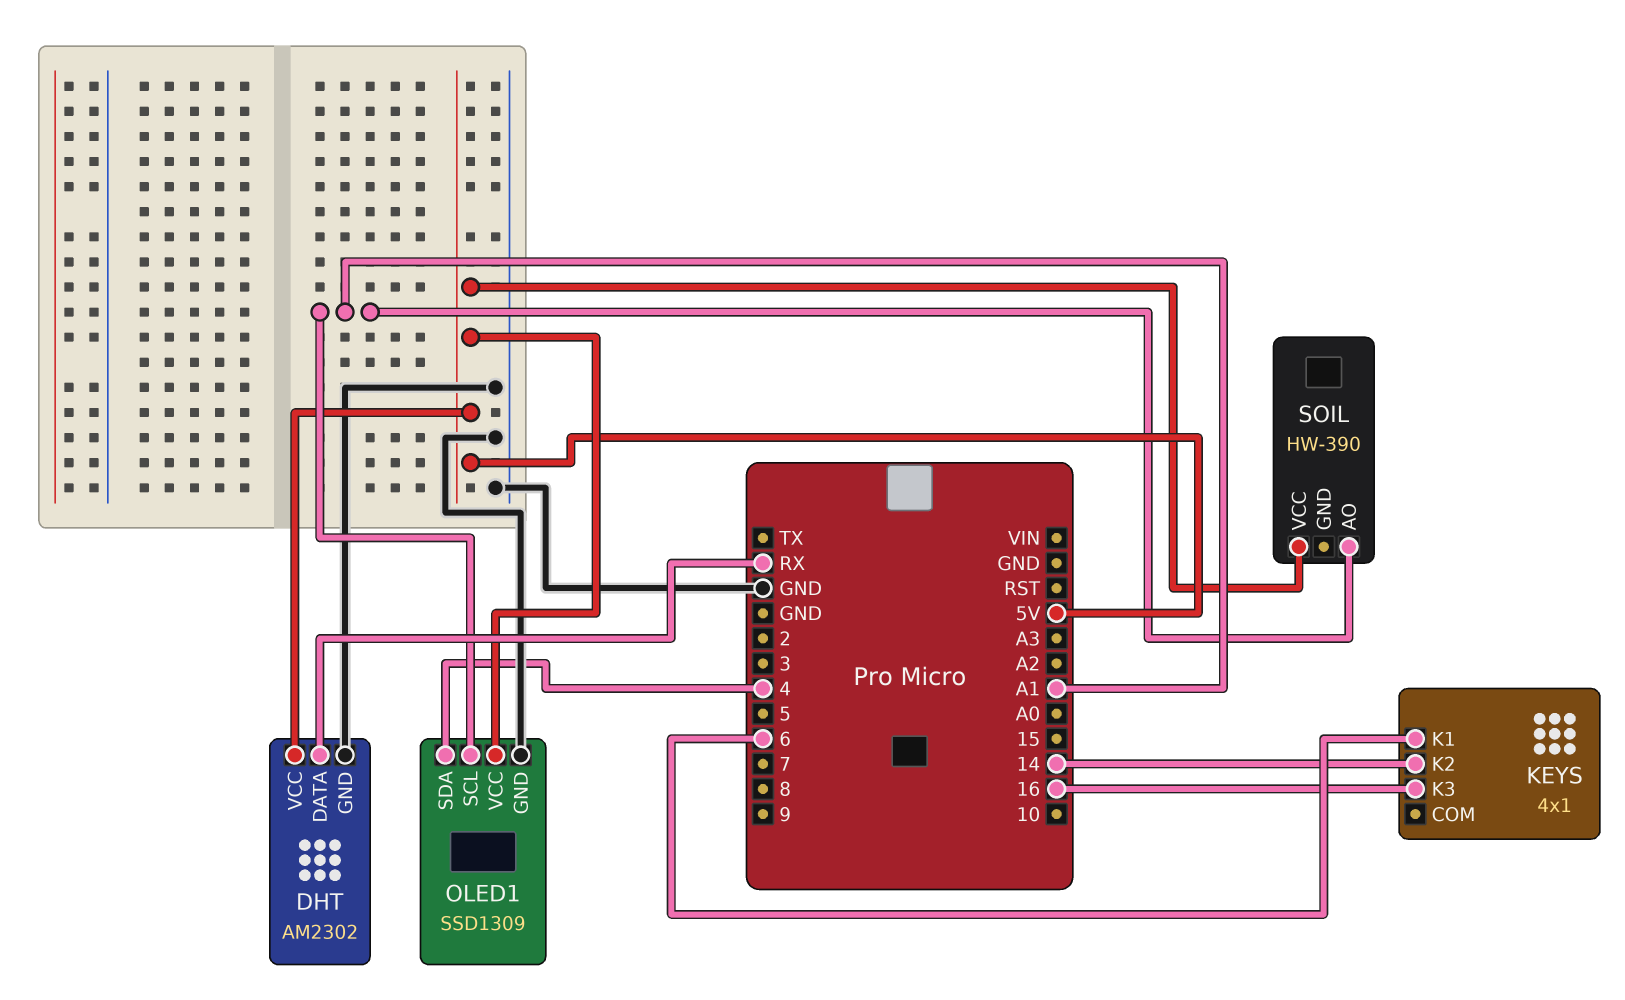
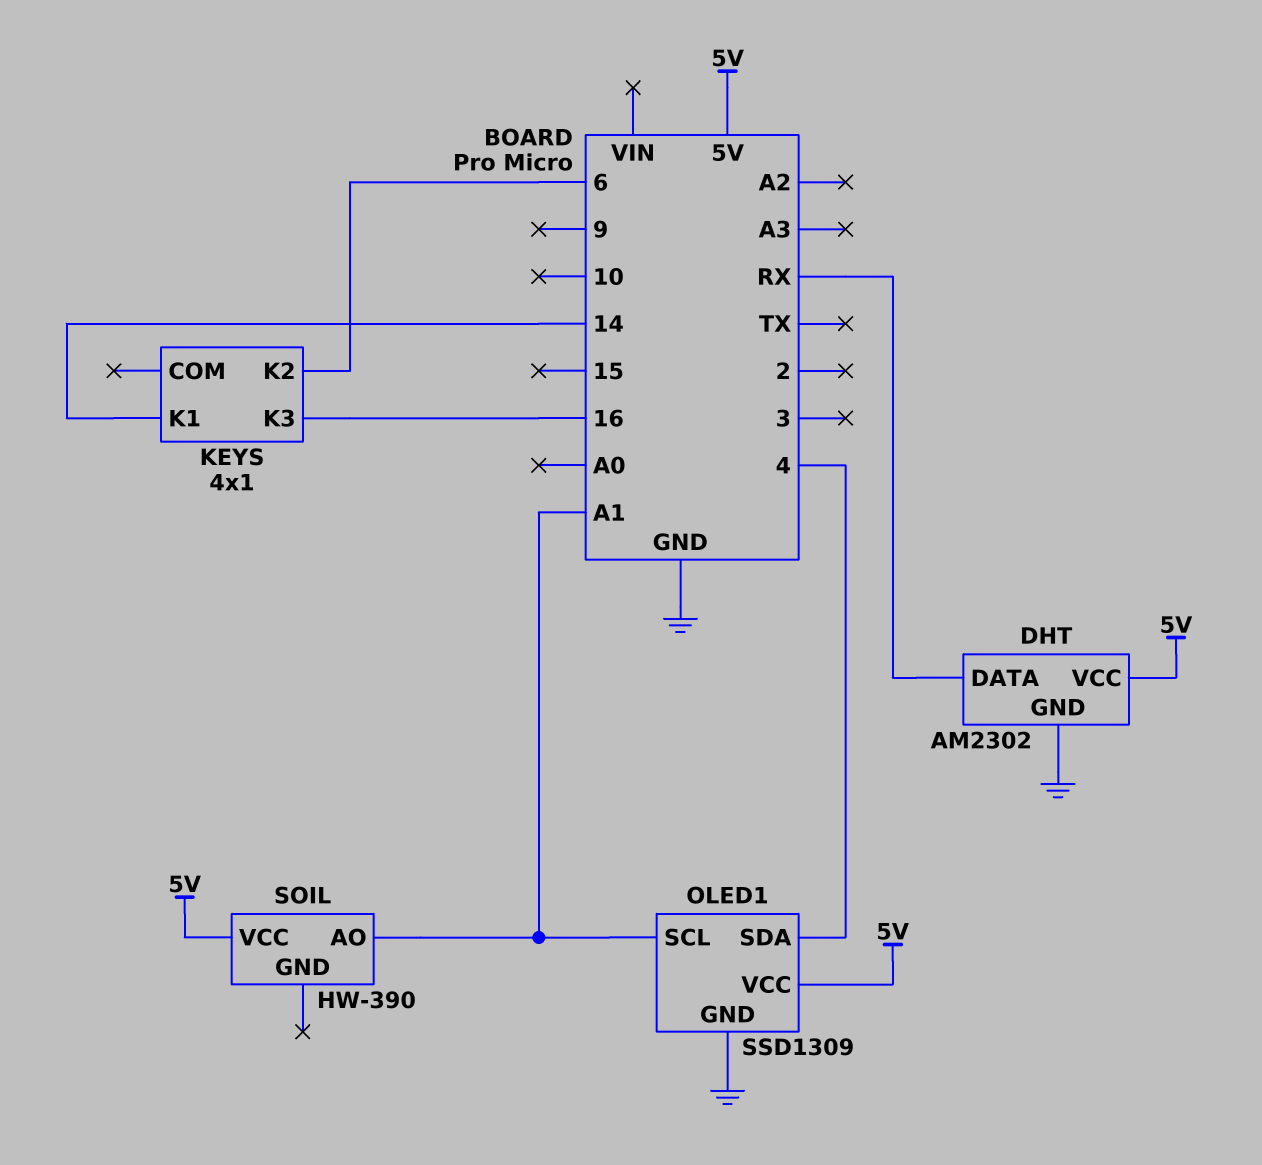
KEYS pin K1: 6 -> 14
KEYS pin K2: 14 -> 6

